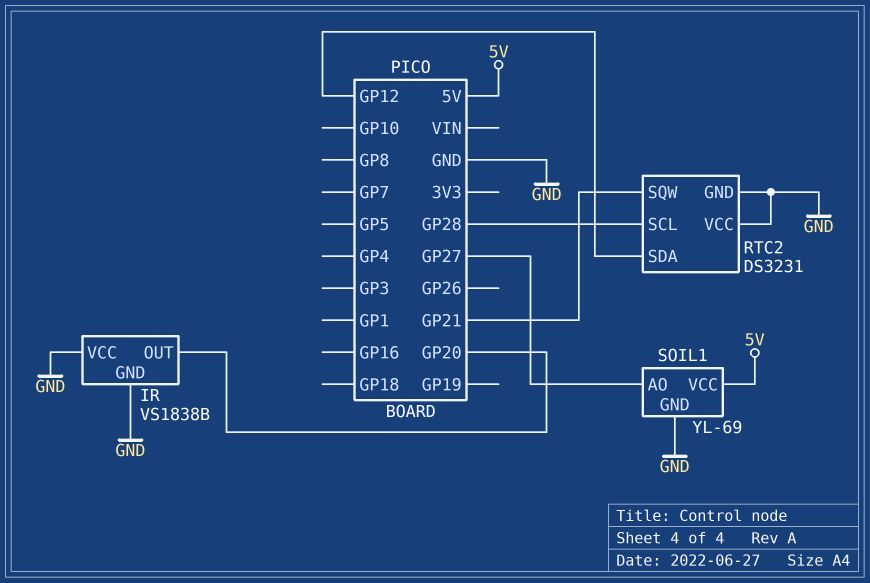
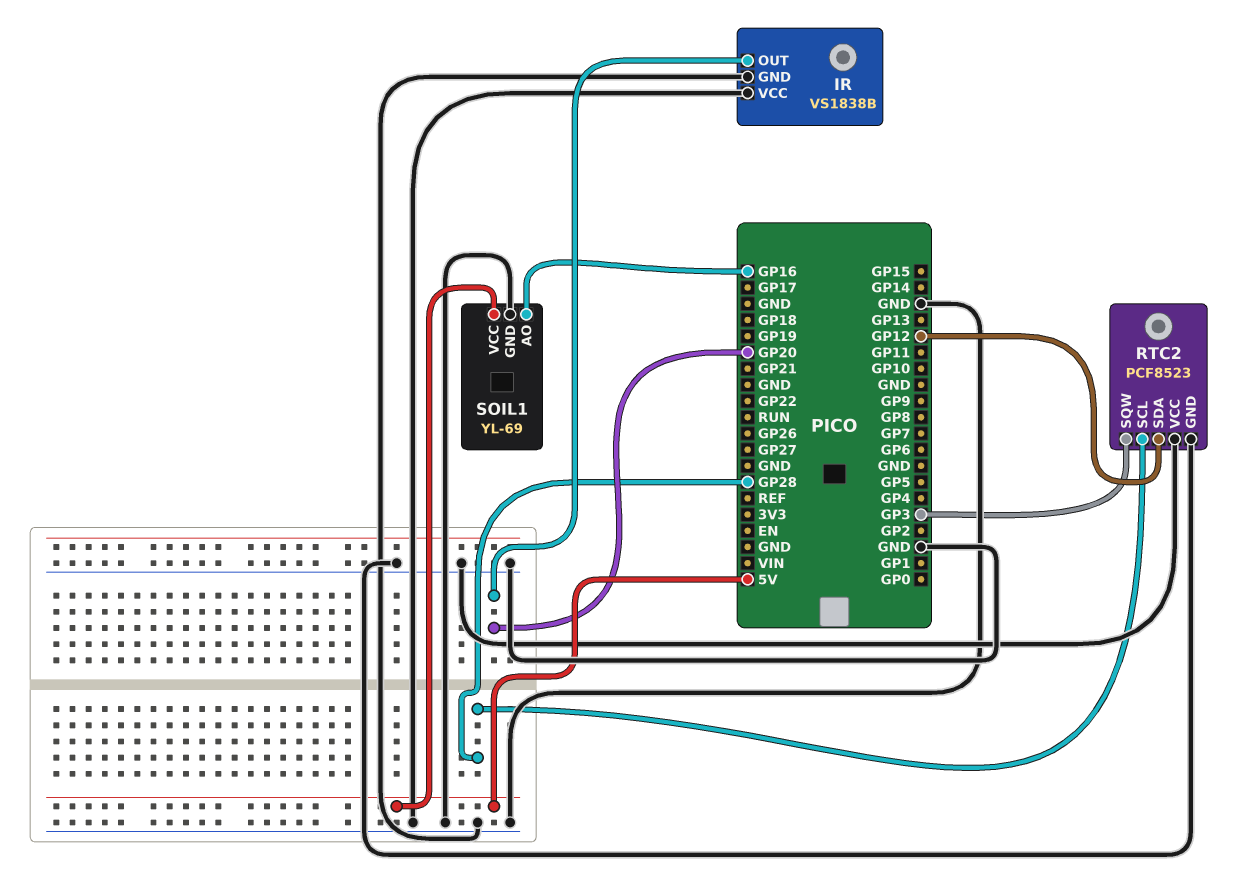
RTC2: DS3231 -> PCF8523
RTC2 pin SQW: GP21 -> GP3
SOIL1 pin AO: GP27 -> GP16

